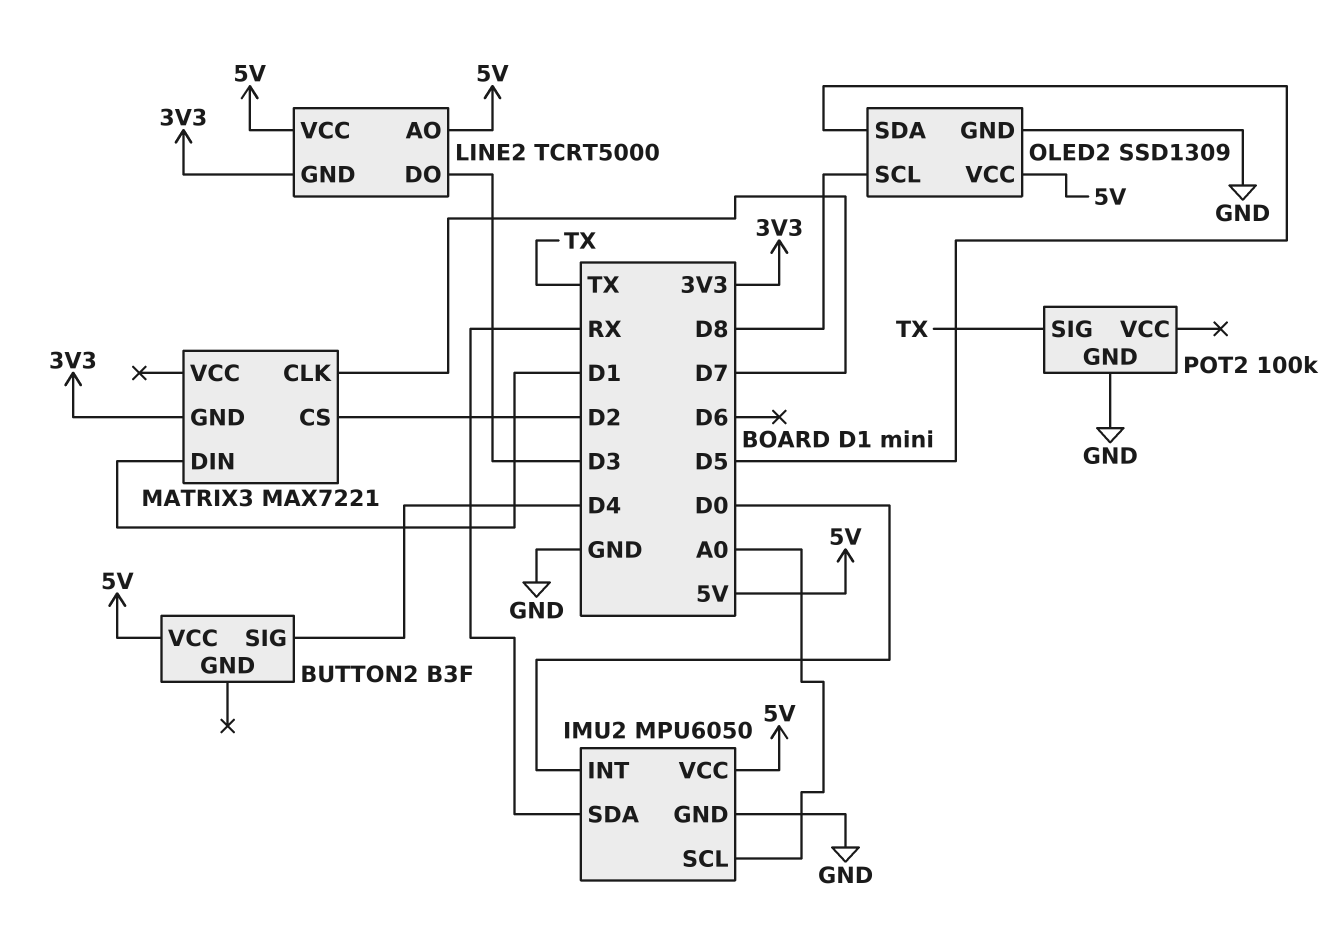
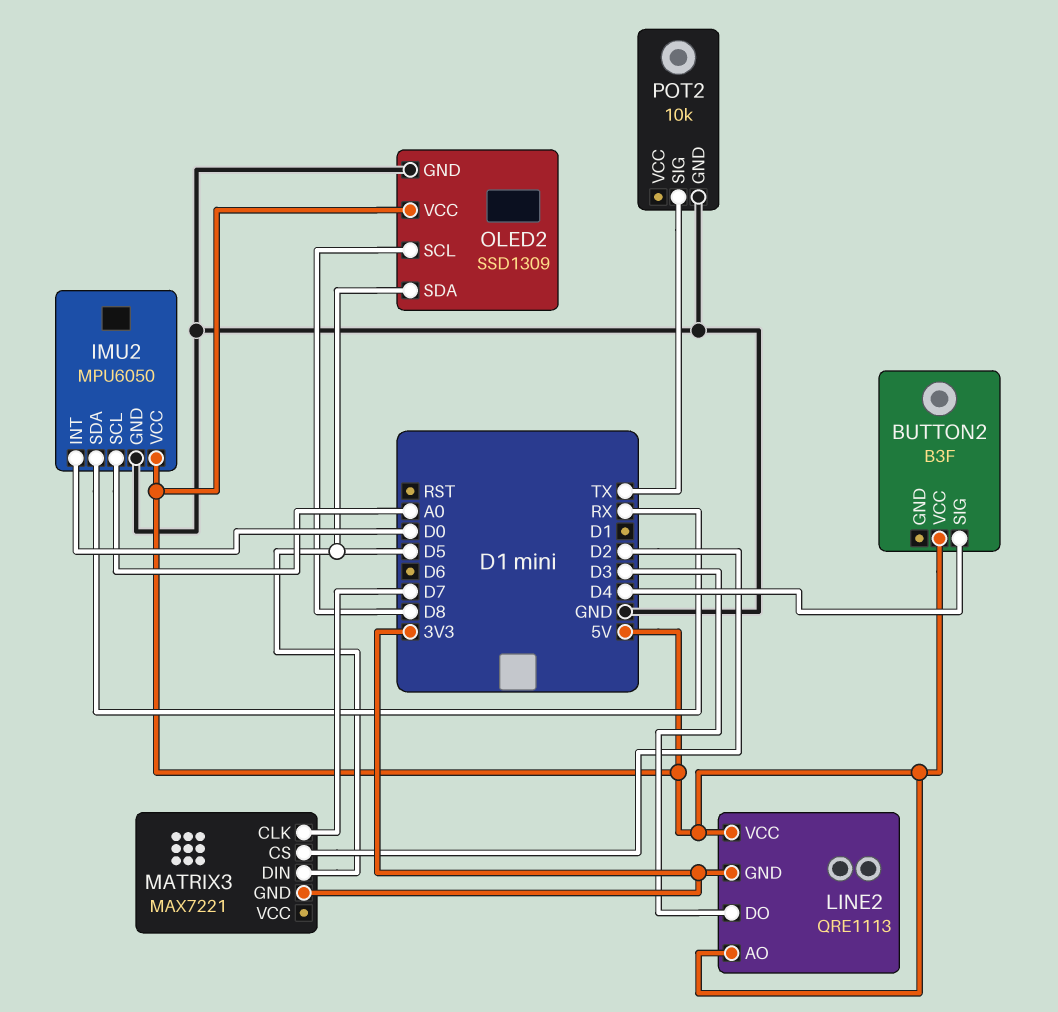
LINE2: TCRT5000 -> QRE1113
MATRIX3 pin DIN: D1 -> D5
POT2: 100k -> 10k

